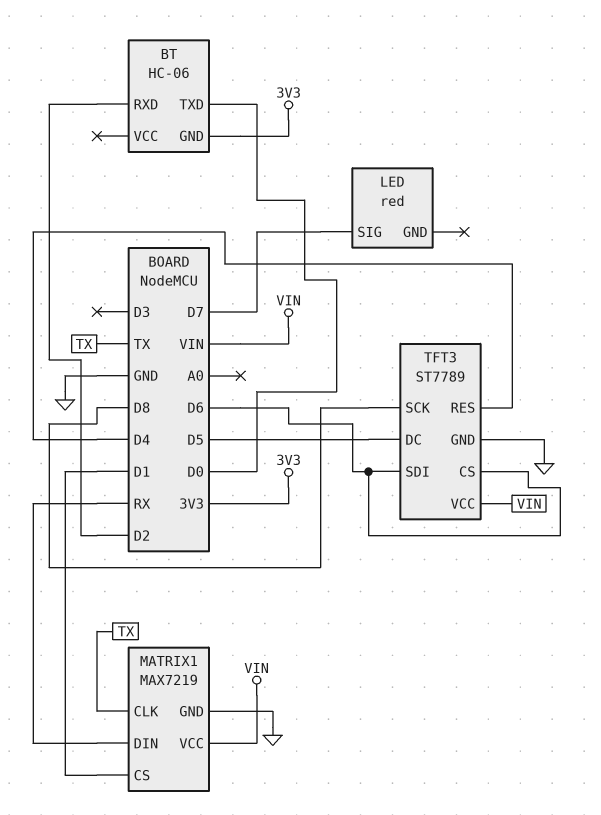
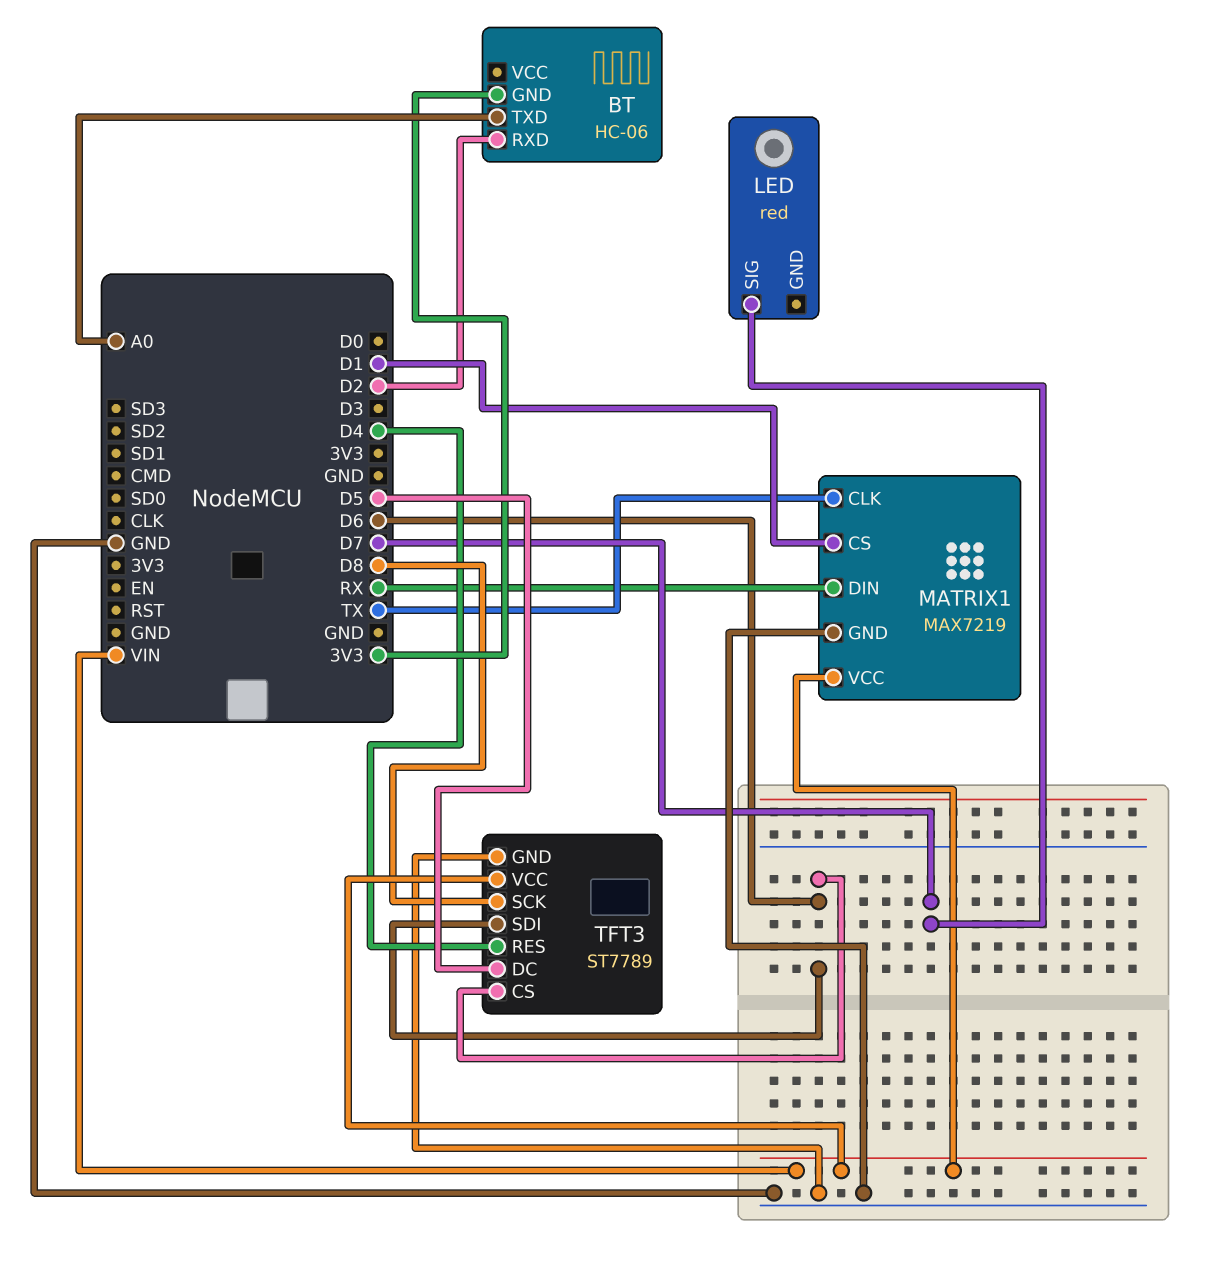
BT pin TXD: D0 -> A0

